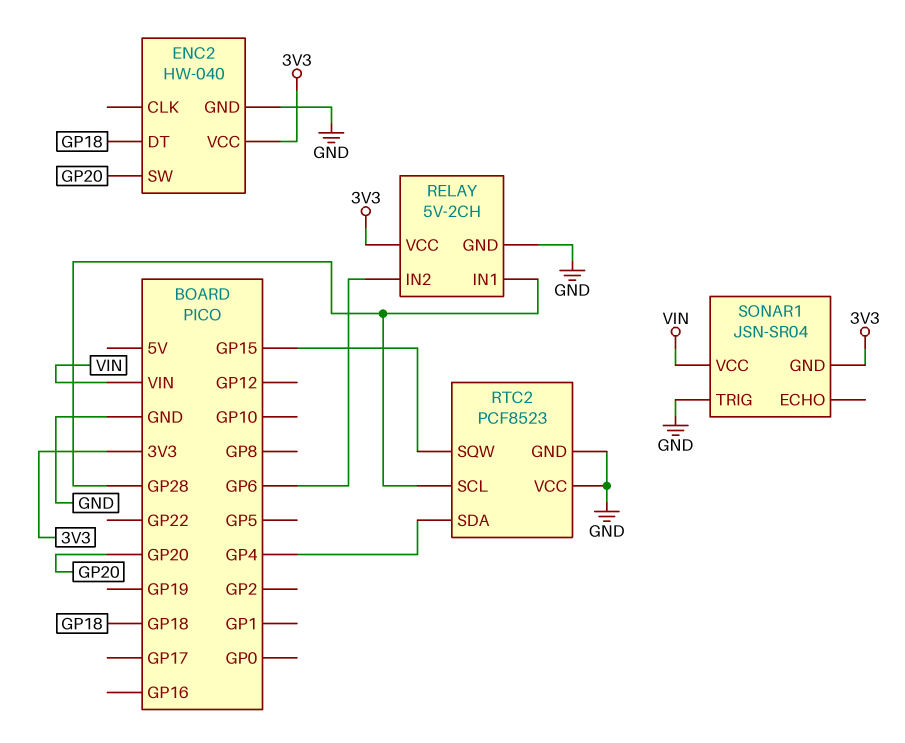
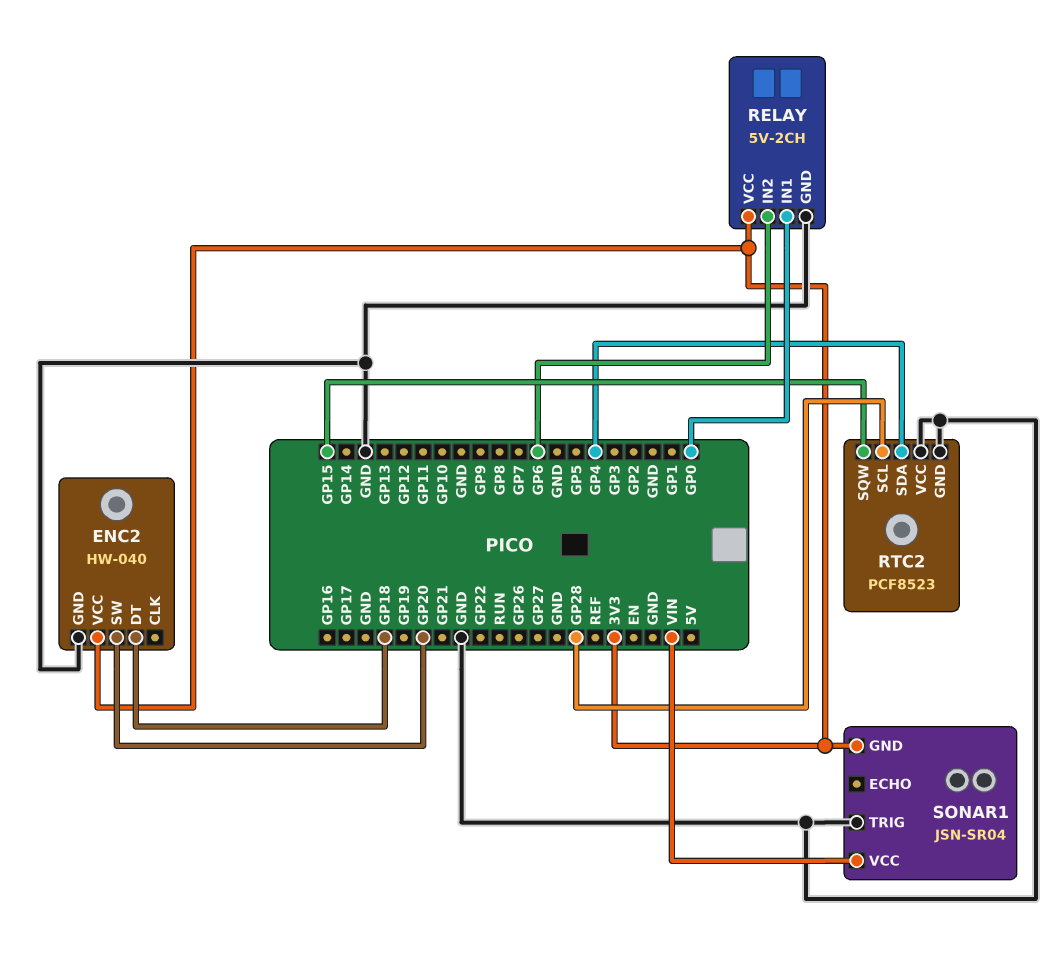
RELAY pin IN1: GP28 -> GP0

